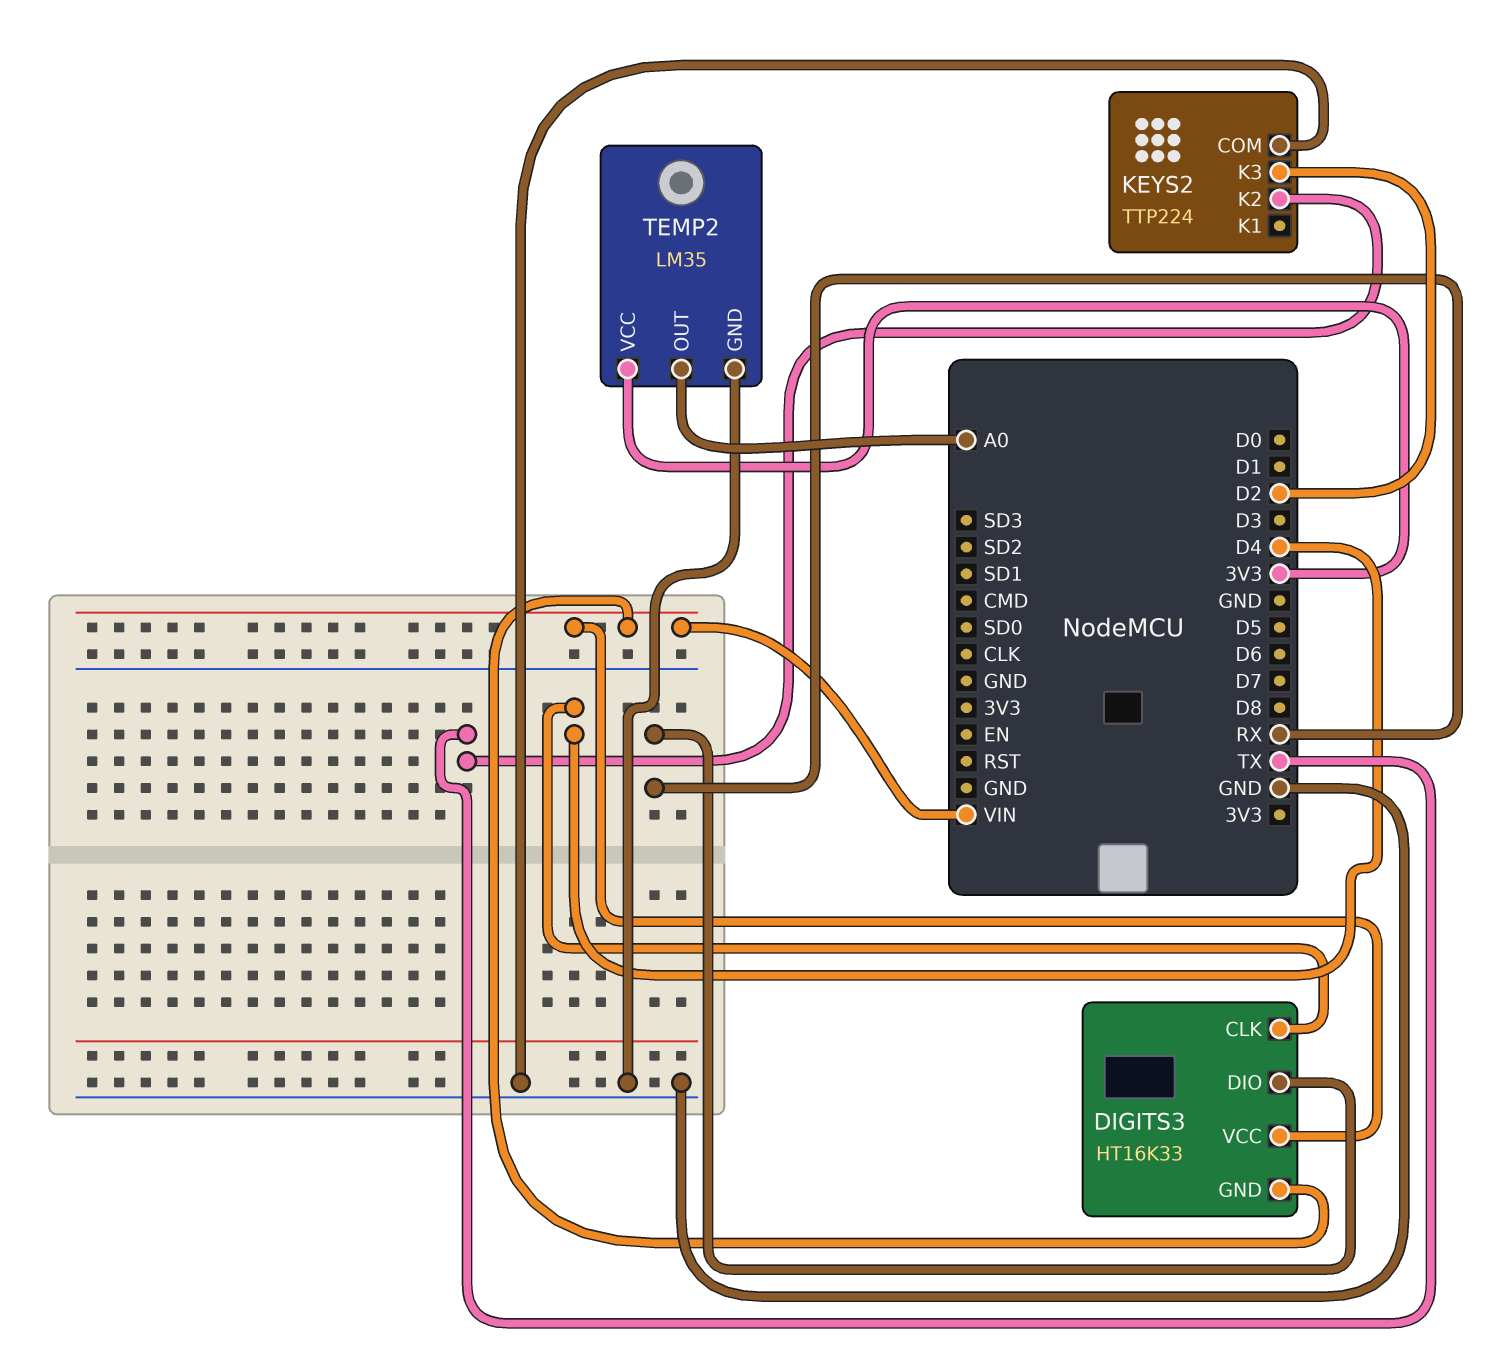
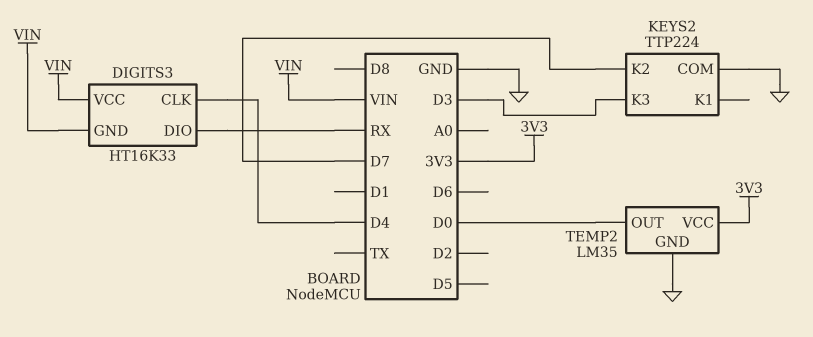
KEYS2 pin K2: TX -> D7
KEYS2 pin K3: D2 -> D3
TEMP2 pin OUT: A0 -> D0

